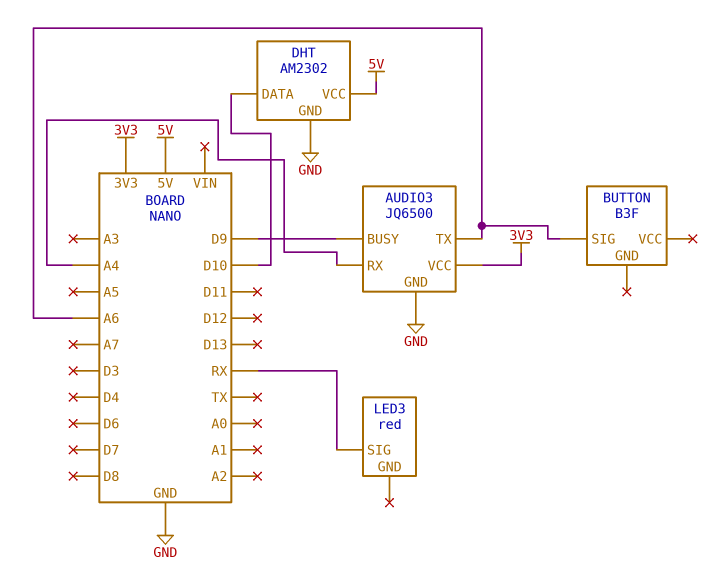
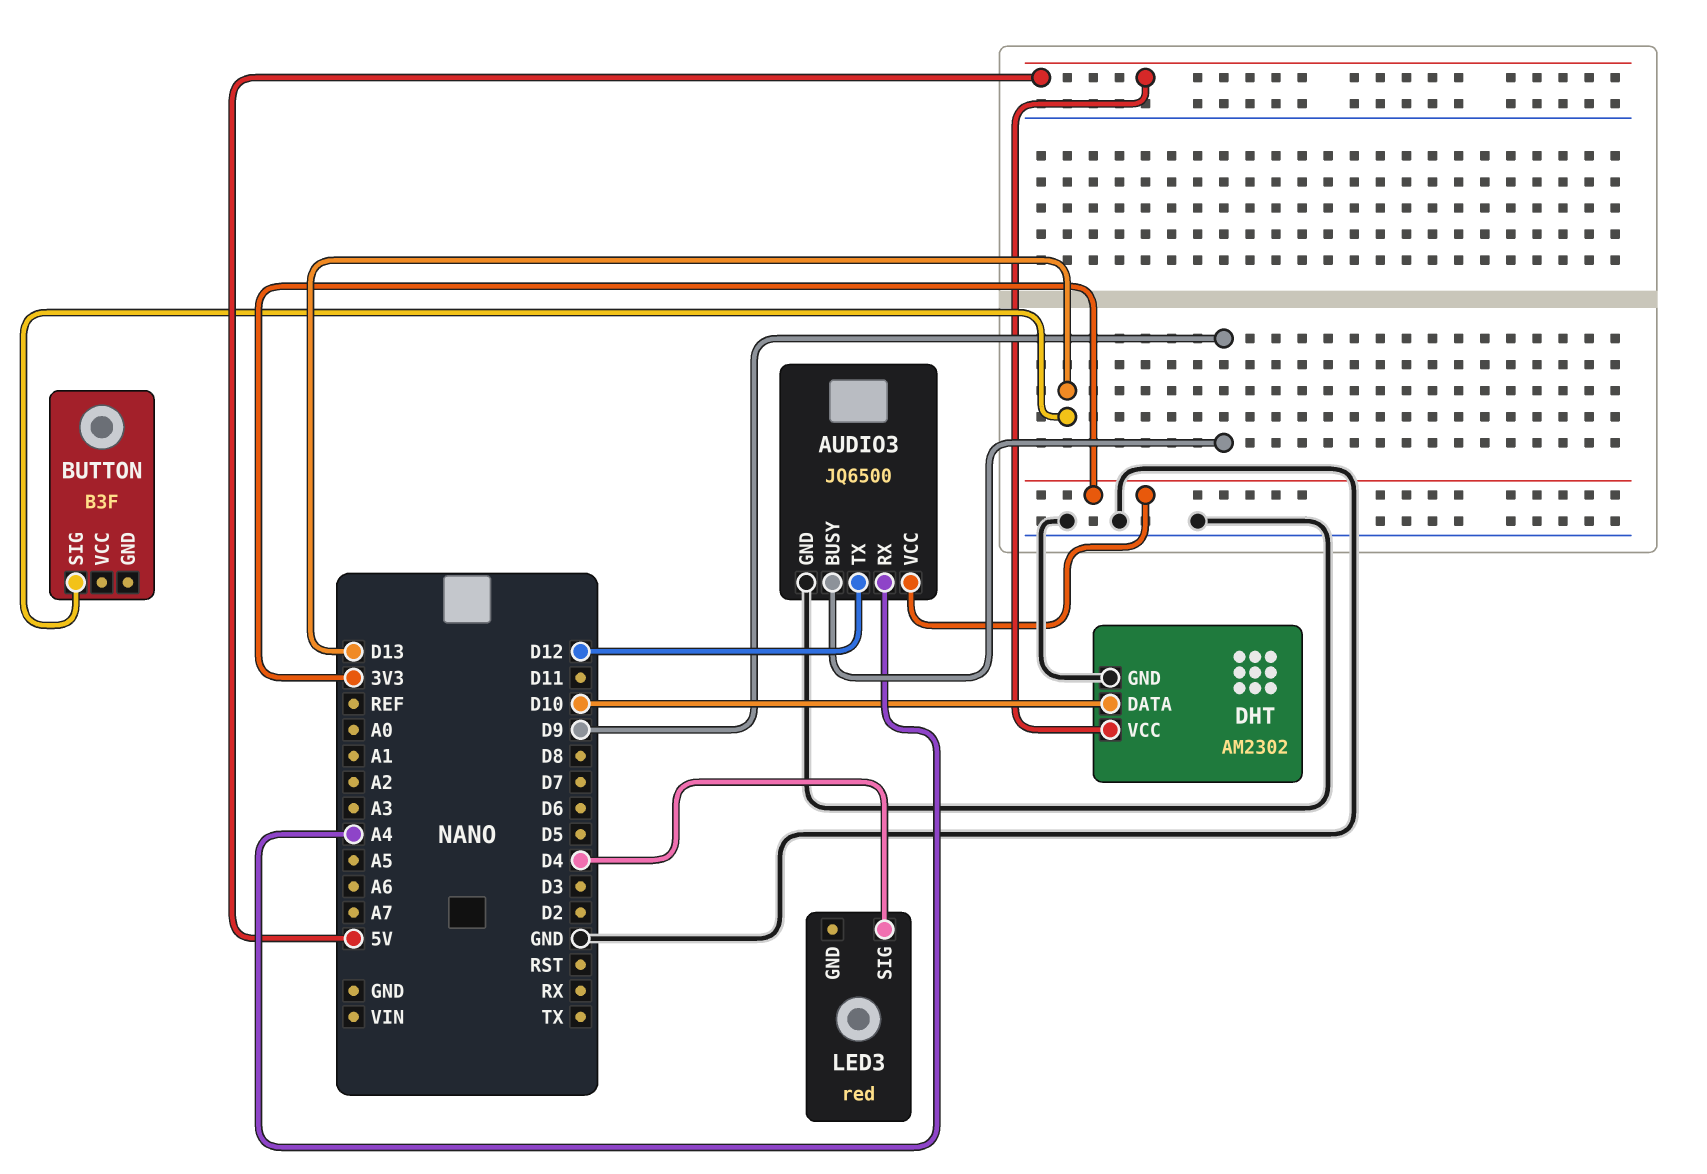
AUDIO3 pin TX: A6 -> D12
BUTTON pin SIG: A6 -> D13
LED3 pin SIG: RX -> D4

